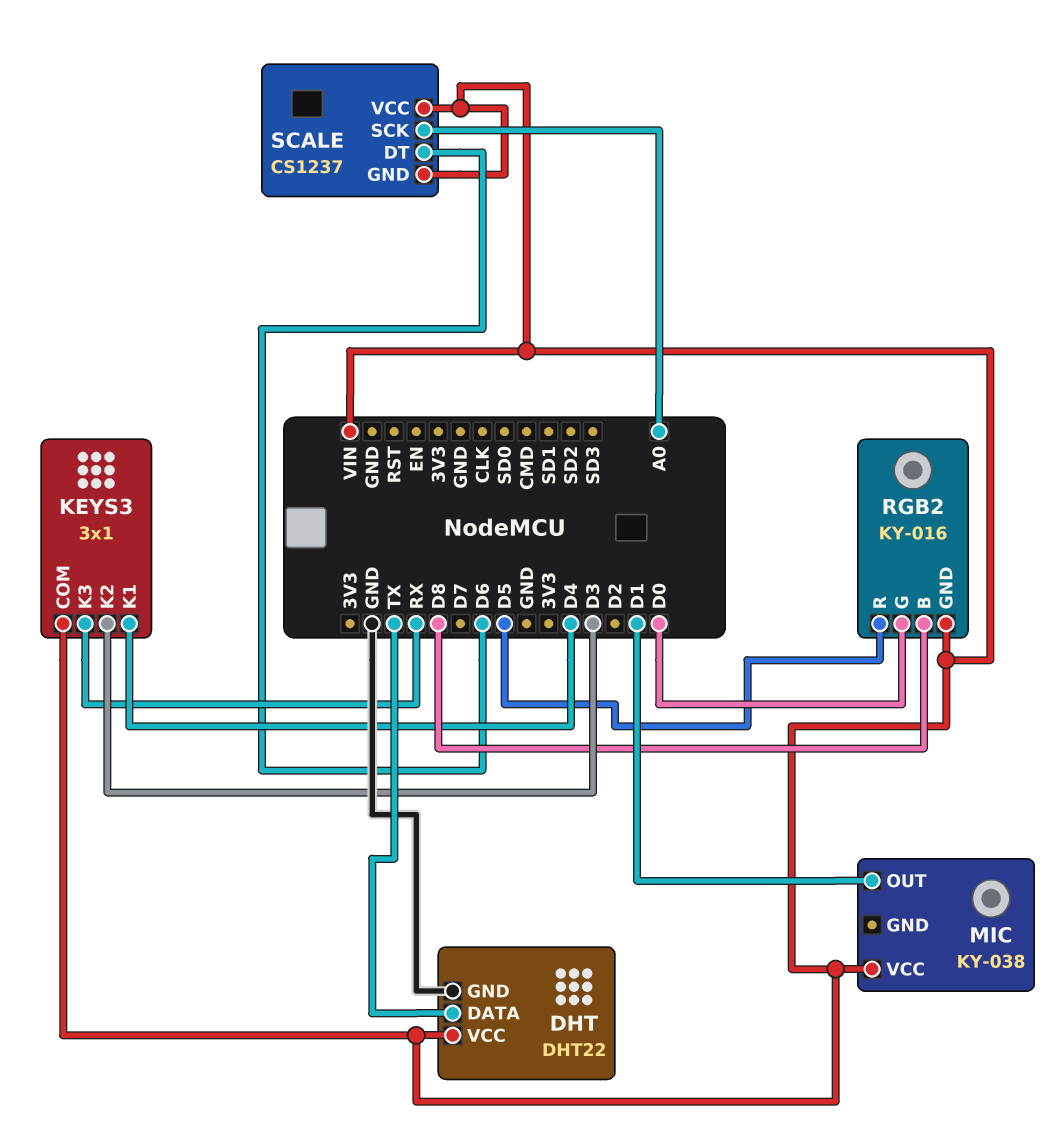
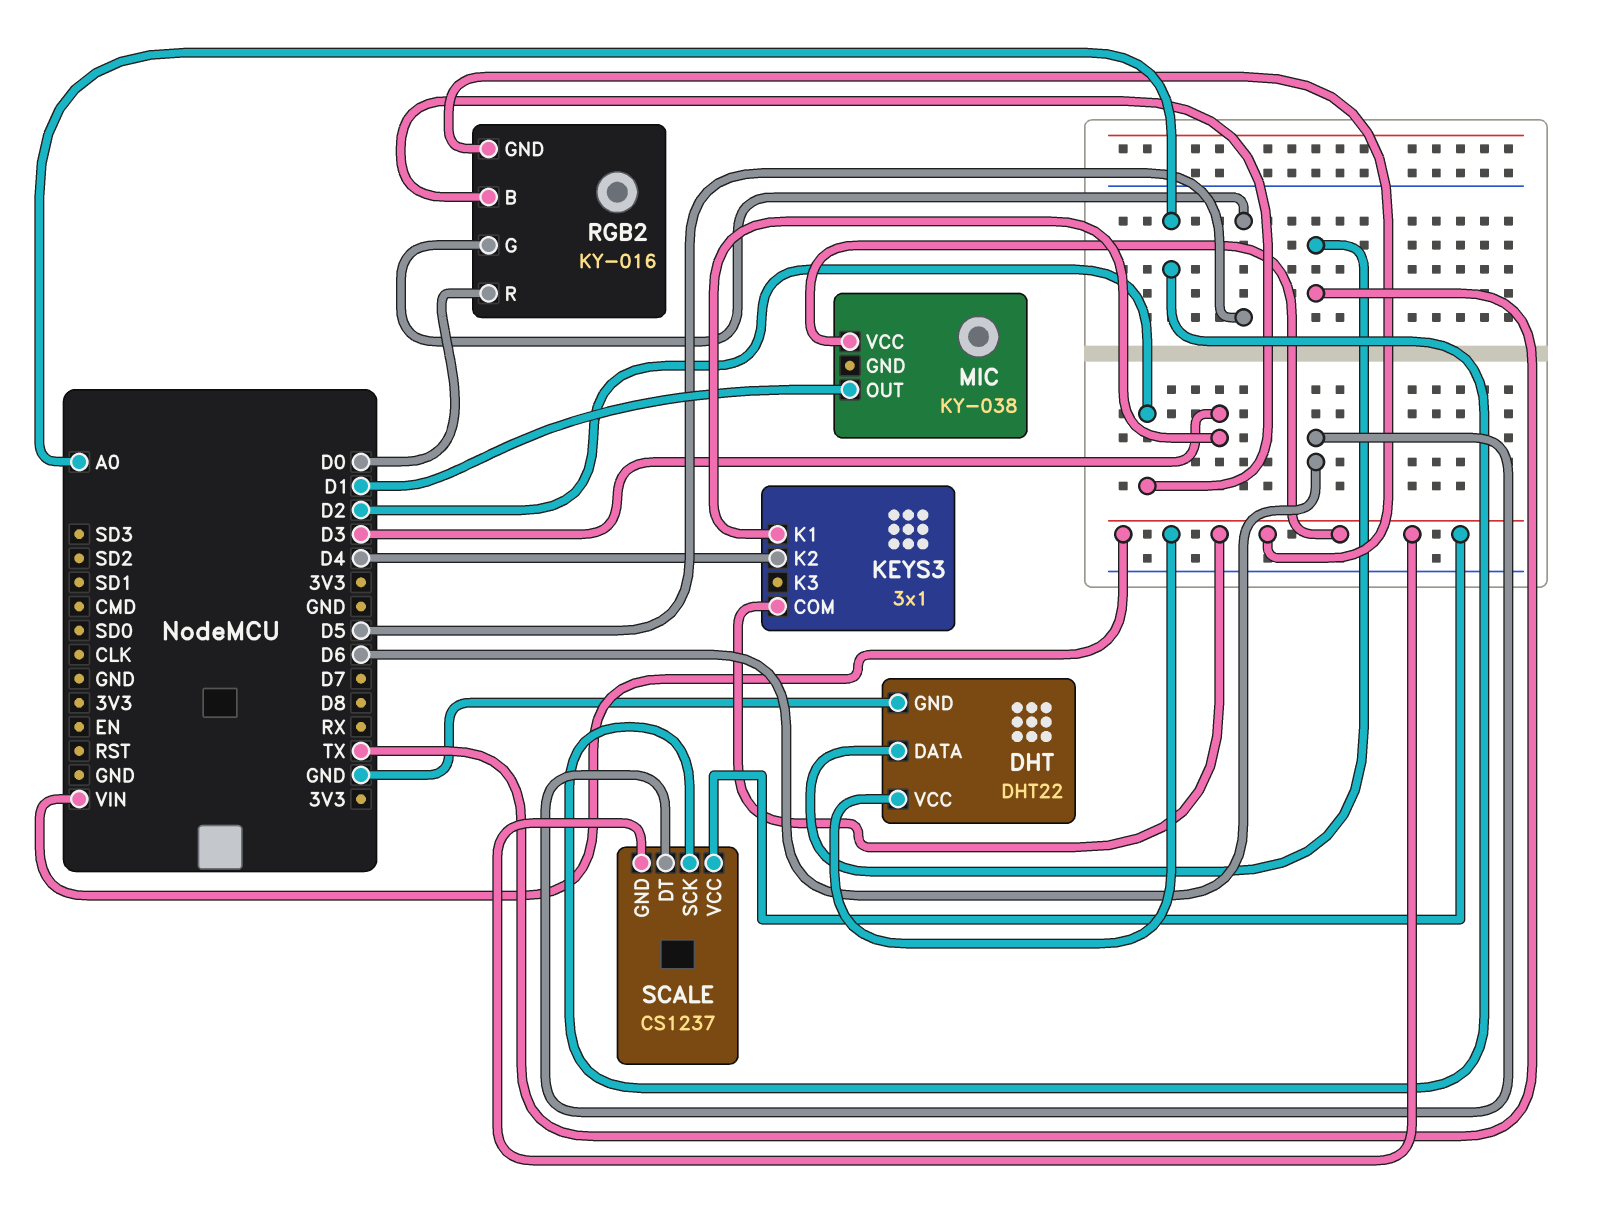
KEYS3 pin K1: D4 -> D3
KEYS3 pin K2: D3 -> D4
KEYS3 pin K3: RX -> none
RGB2 pin B: D8 -> D2
RGB2 pin G: D0 -> D5
RGB2 pin R: D5 -> D0

